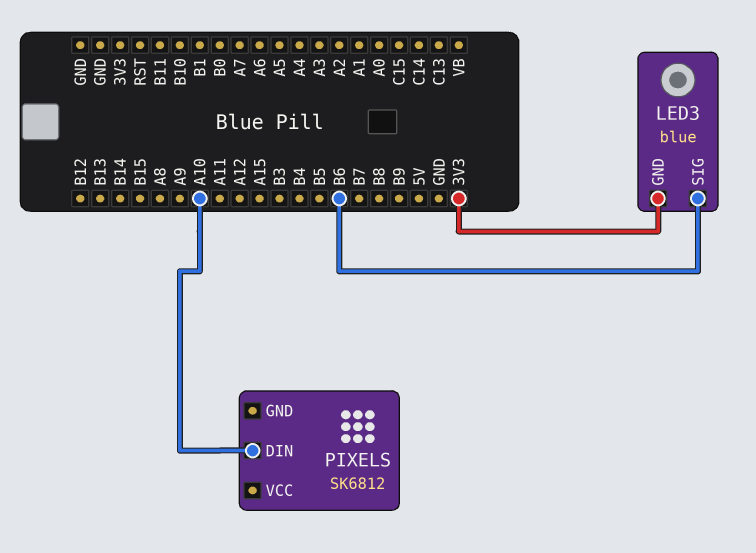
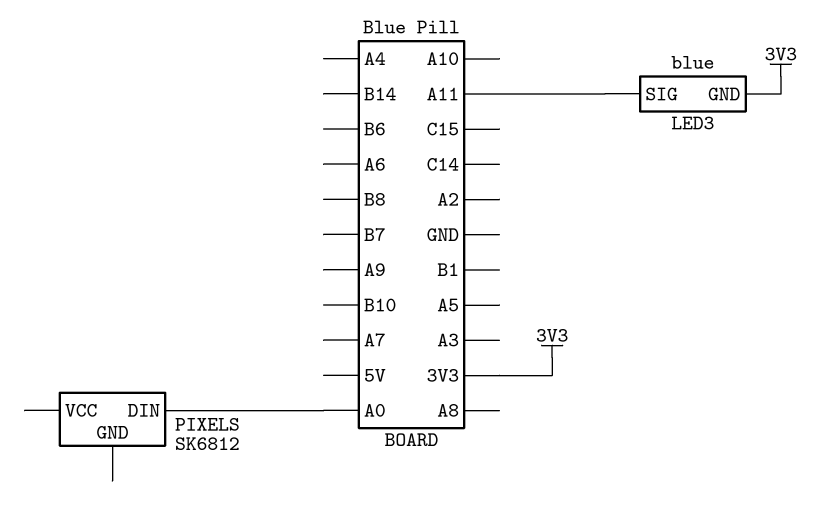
LED3 pin SIG: B6 -> A11
PIXELS pin DIN: A10 -> A0

